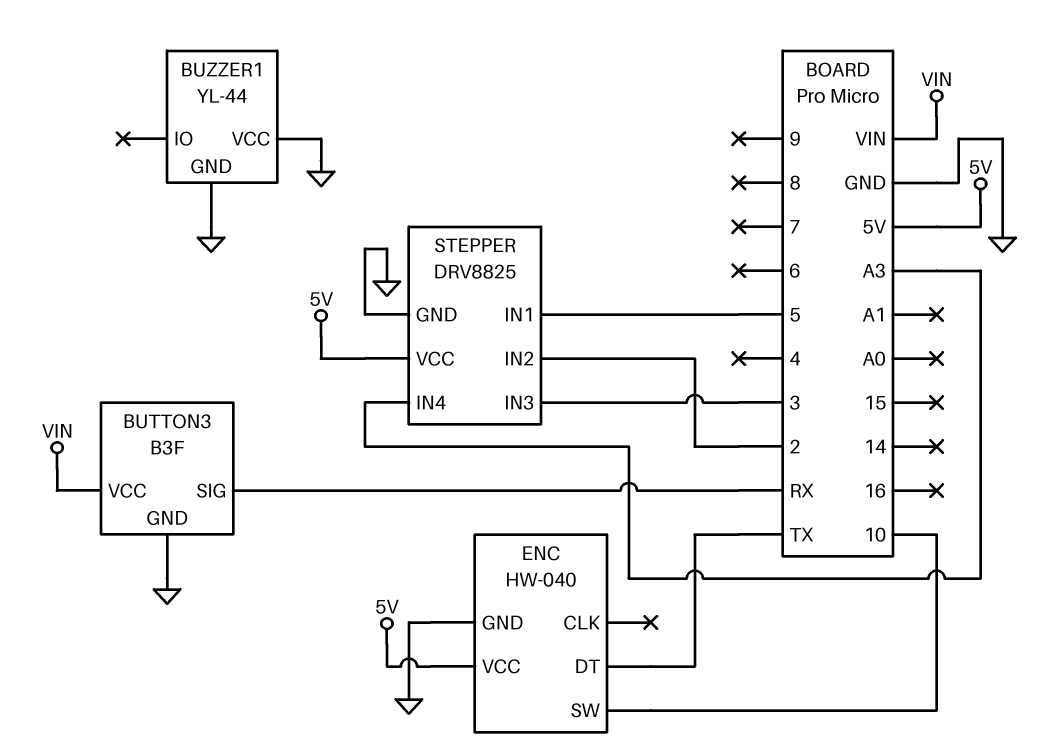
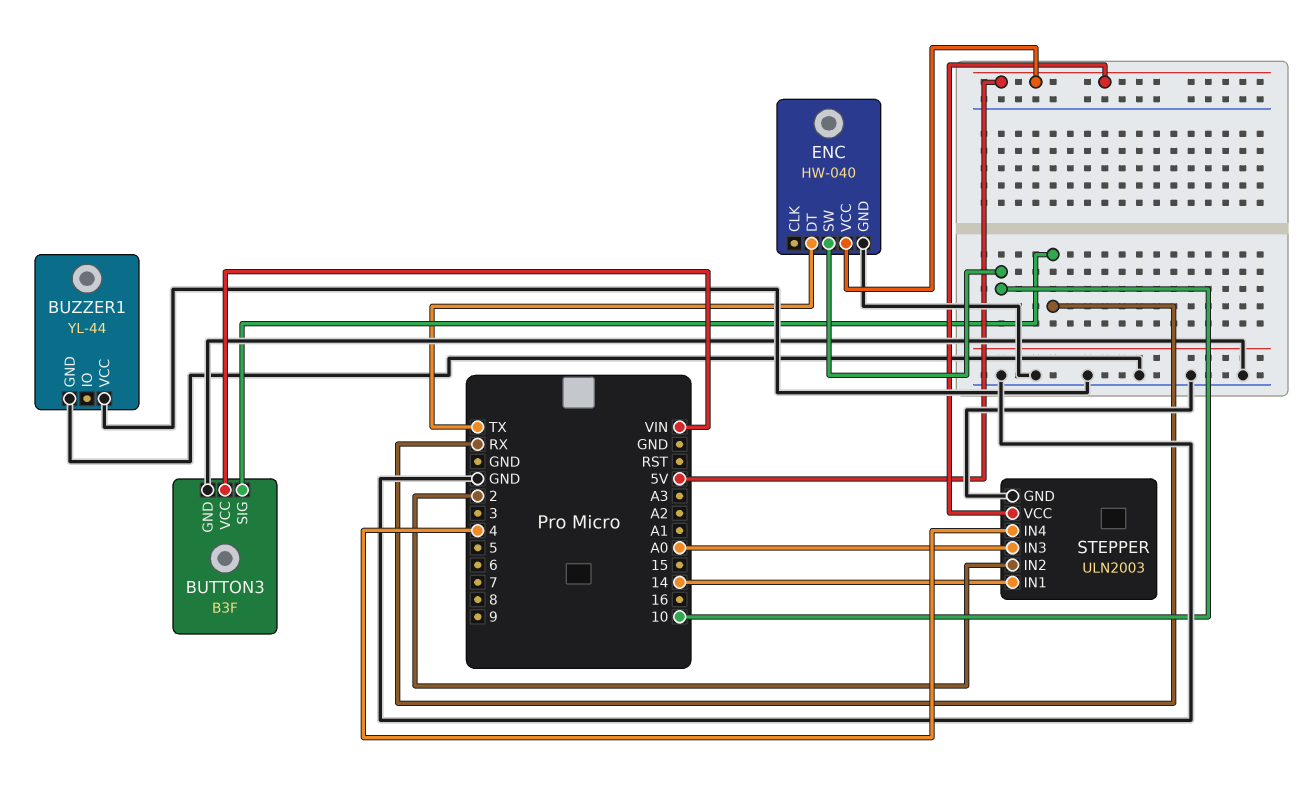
STEPPER: DRV8825 -> ULN2003
STEPPER pin IN1: 5 -> 14
STEPPER pin IN3: 3 -> A0
STEPPER pin IN4: A3 -> 4

